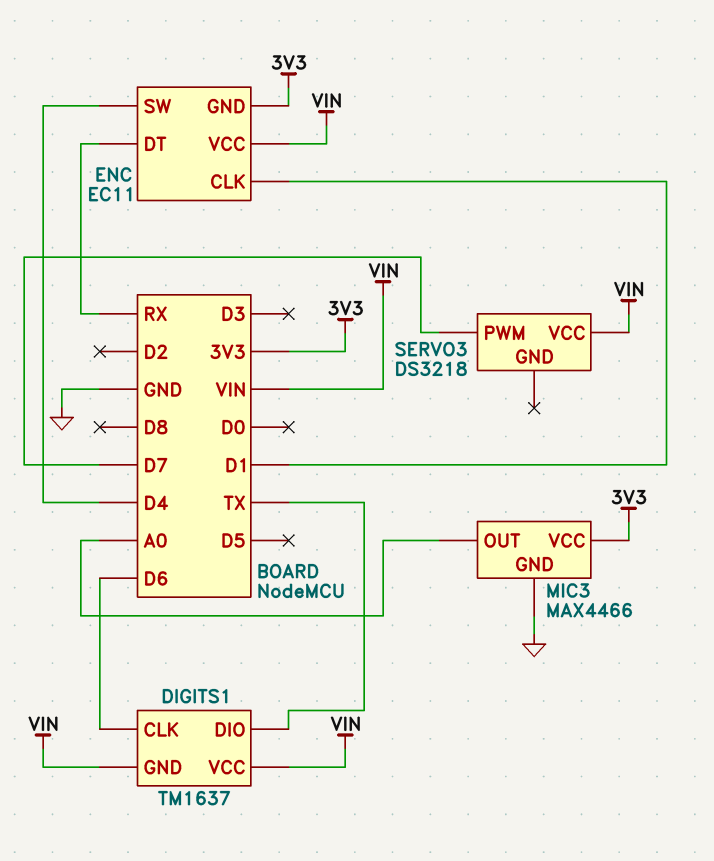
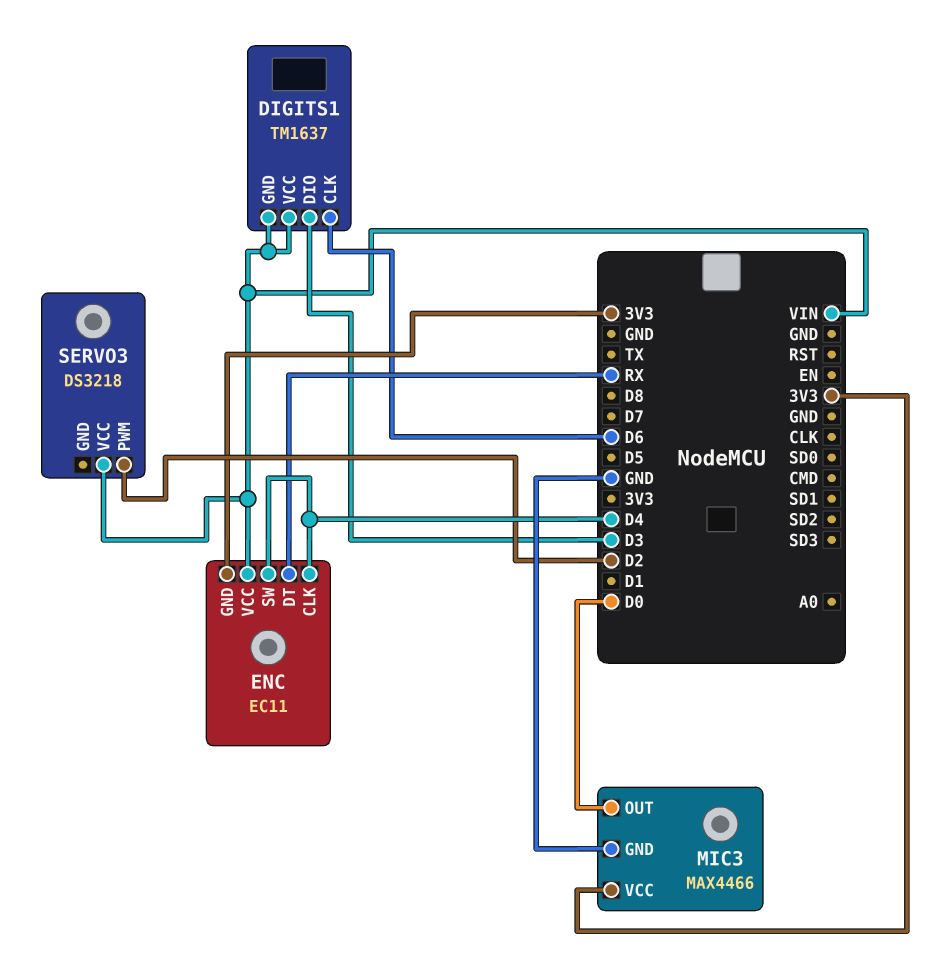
DIGITS1 pin DIO: TX -> D3
ENC pin CLK: D1 -> D4
MIC3 pin OUT: A0 -> D0
SERVO3 pin PWM: D7 -> D2

